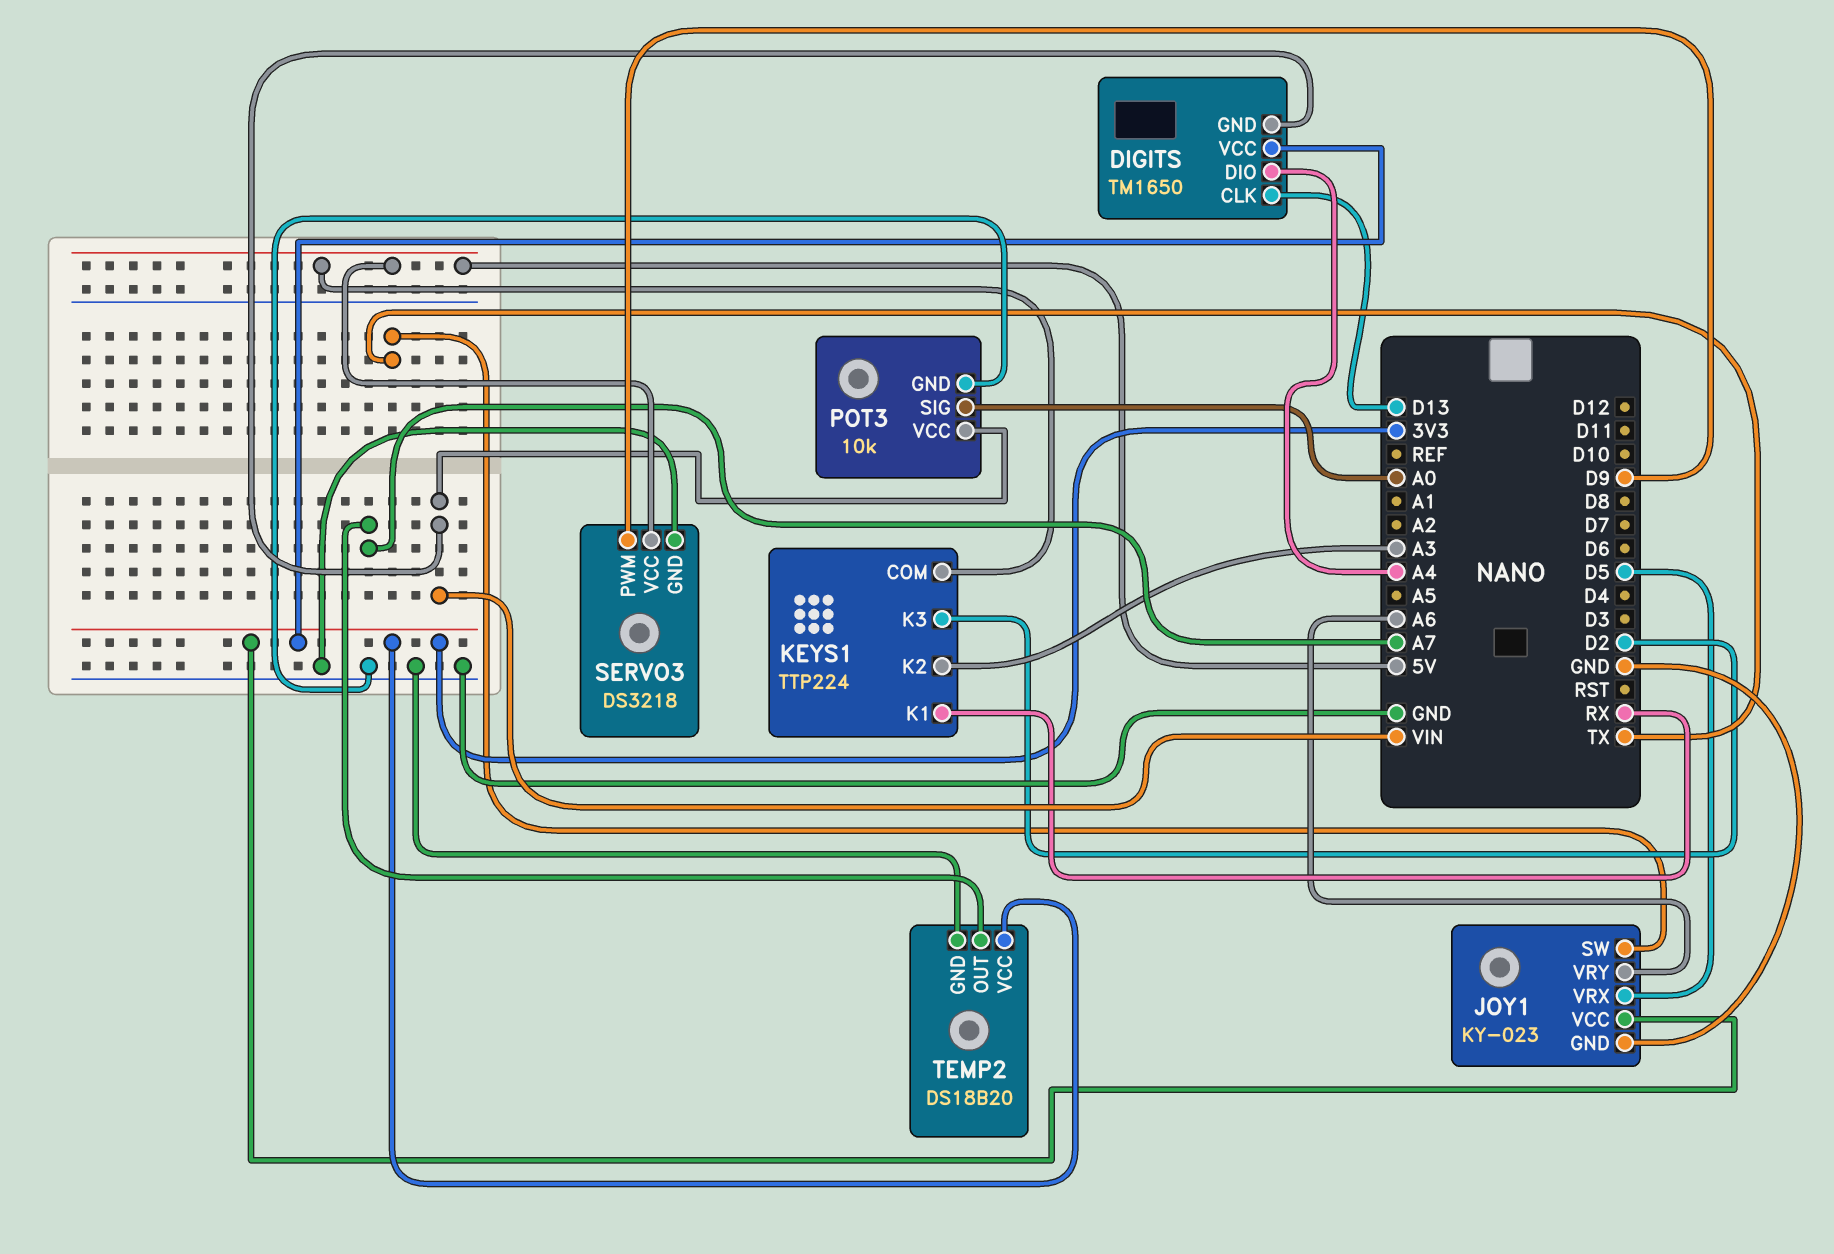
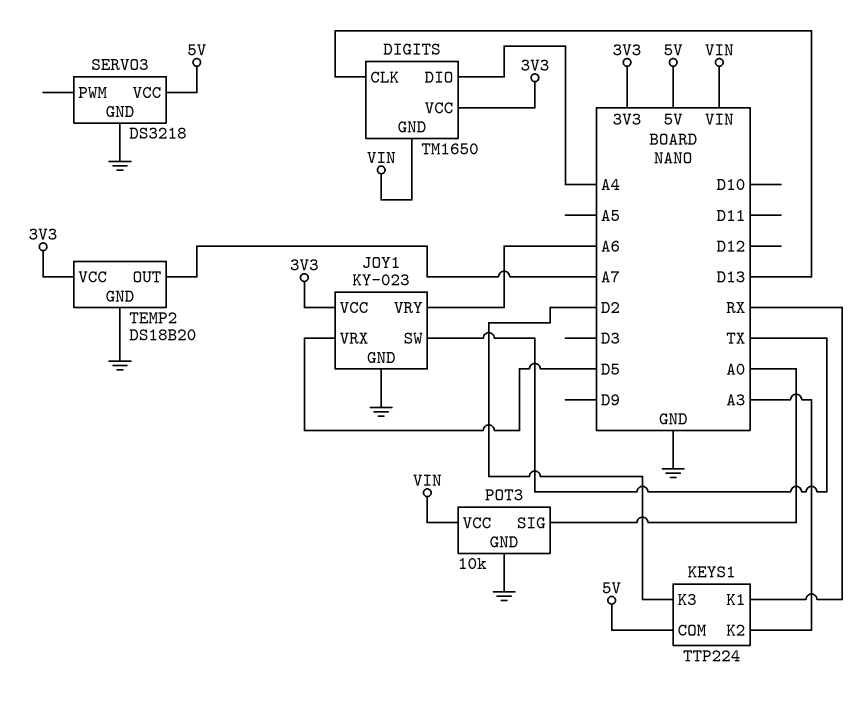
SERVO3 pin PWM: D9 -> none

